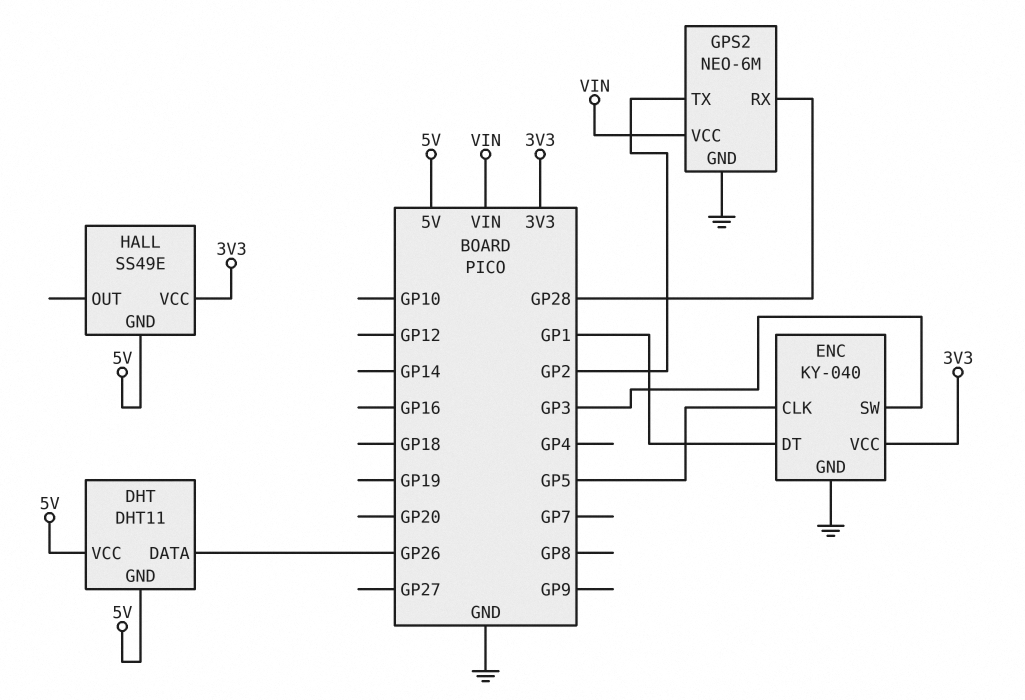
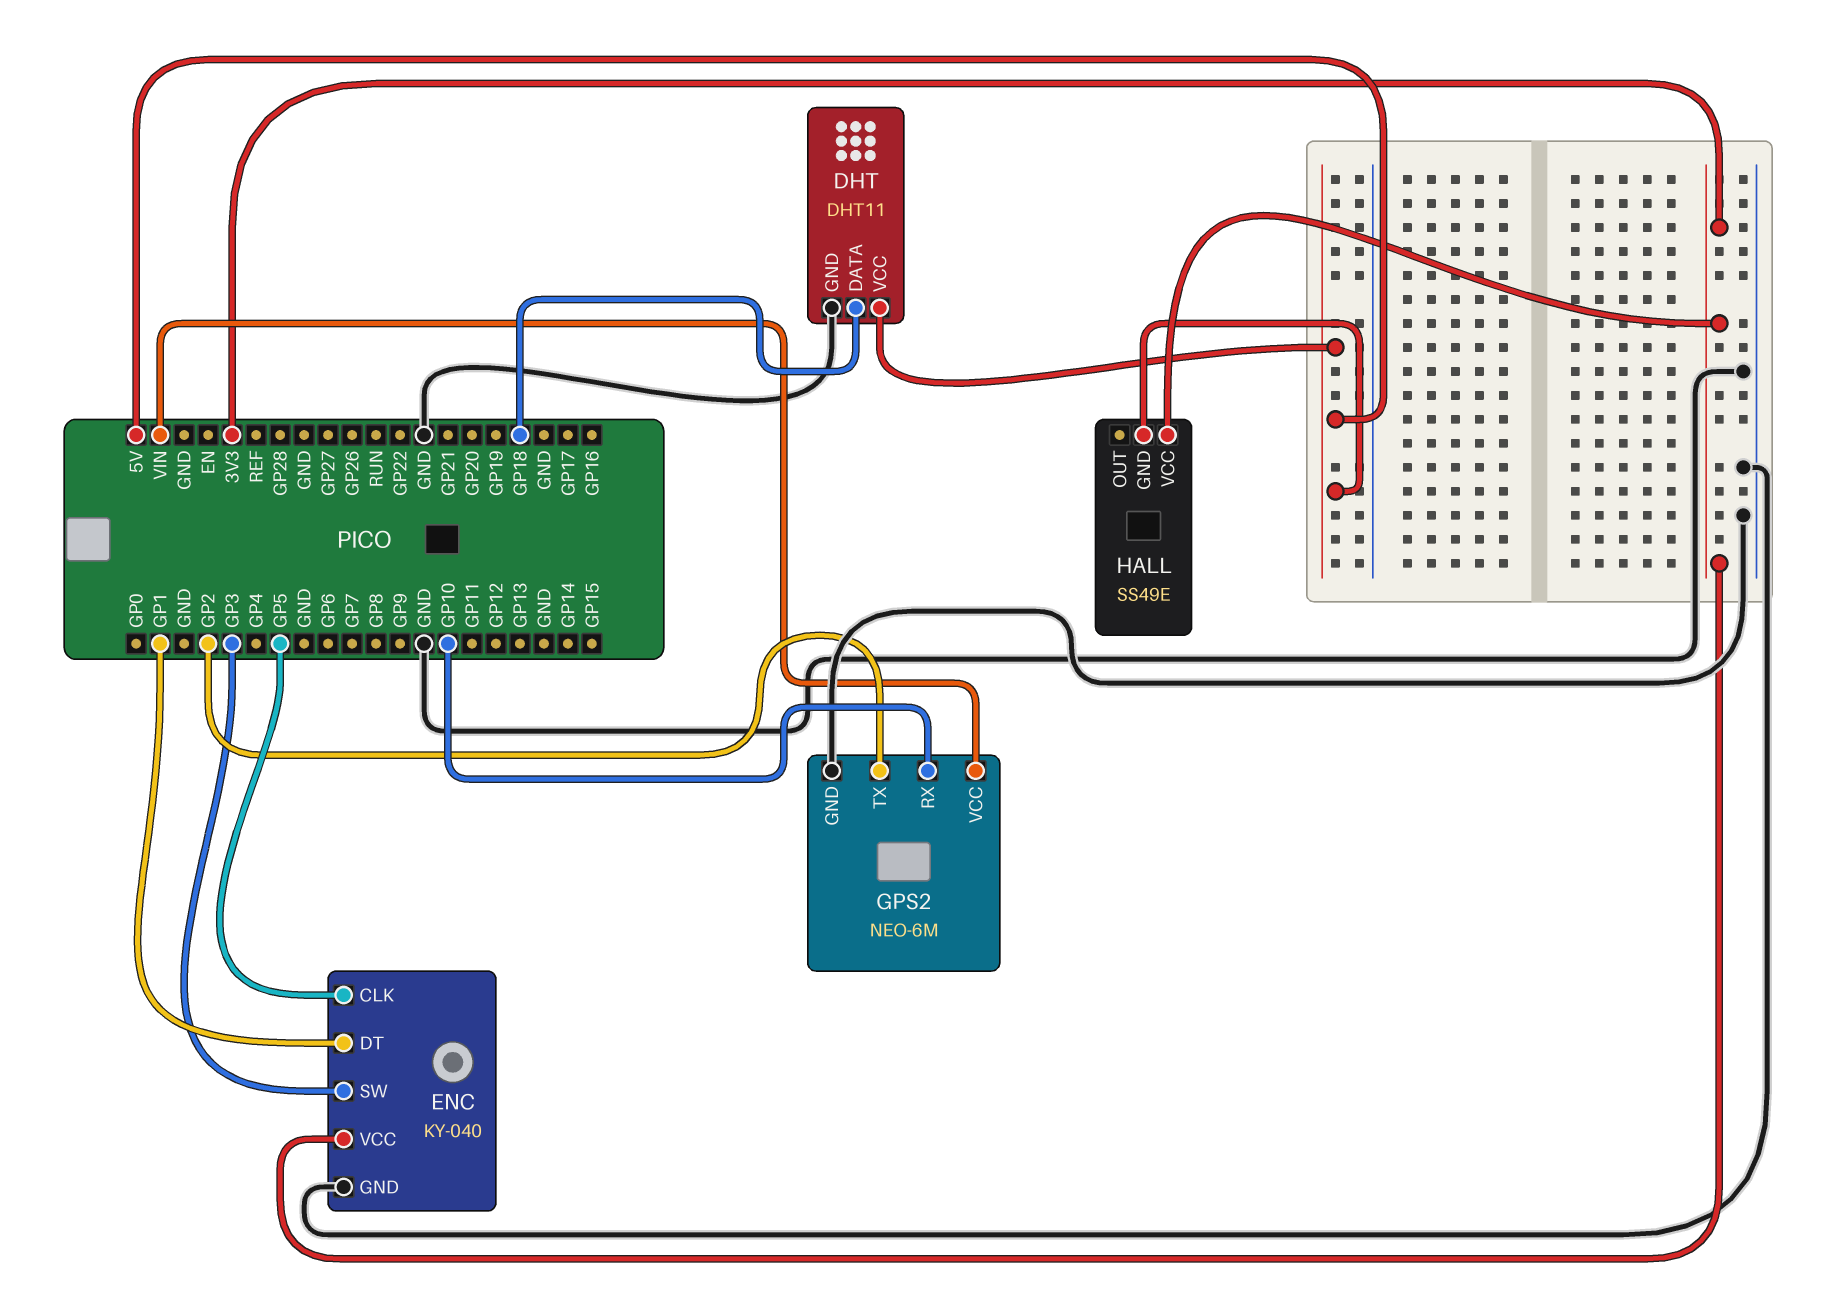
DHT pin DATA: GP26 -> GP18
DHT pin GND: 5V -> GND
GPS2 pin RX: GP28 -> GP10

